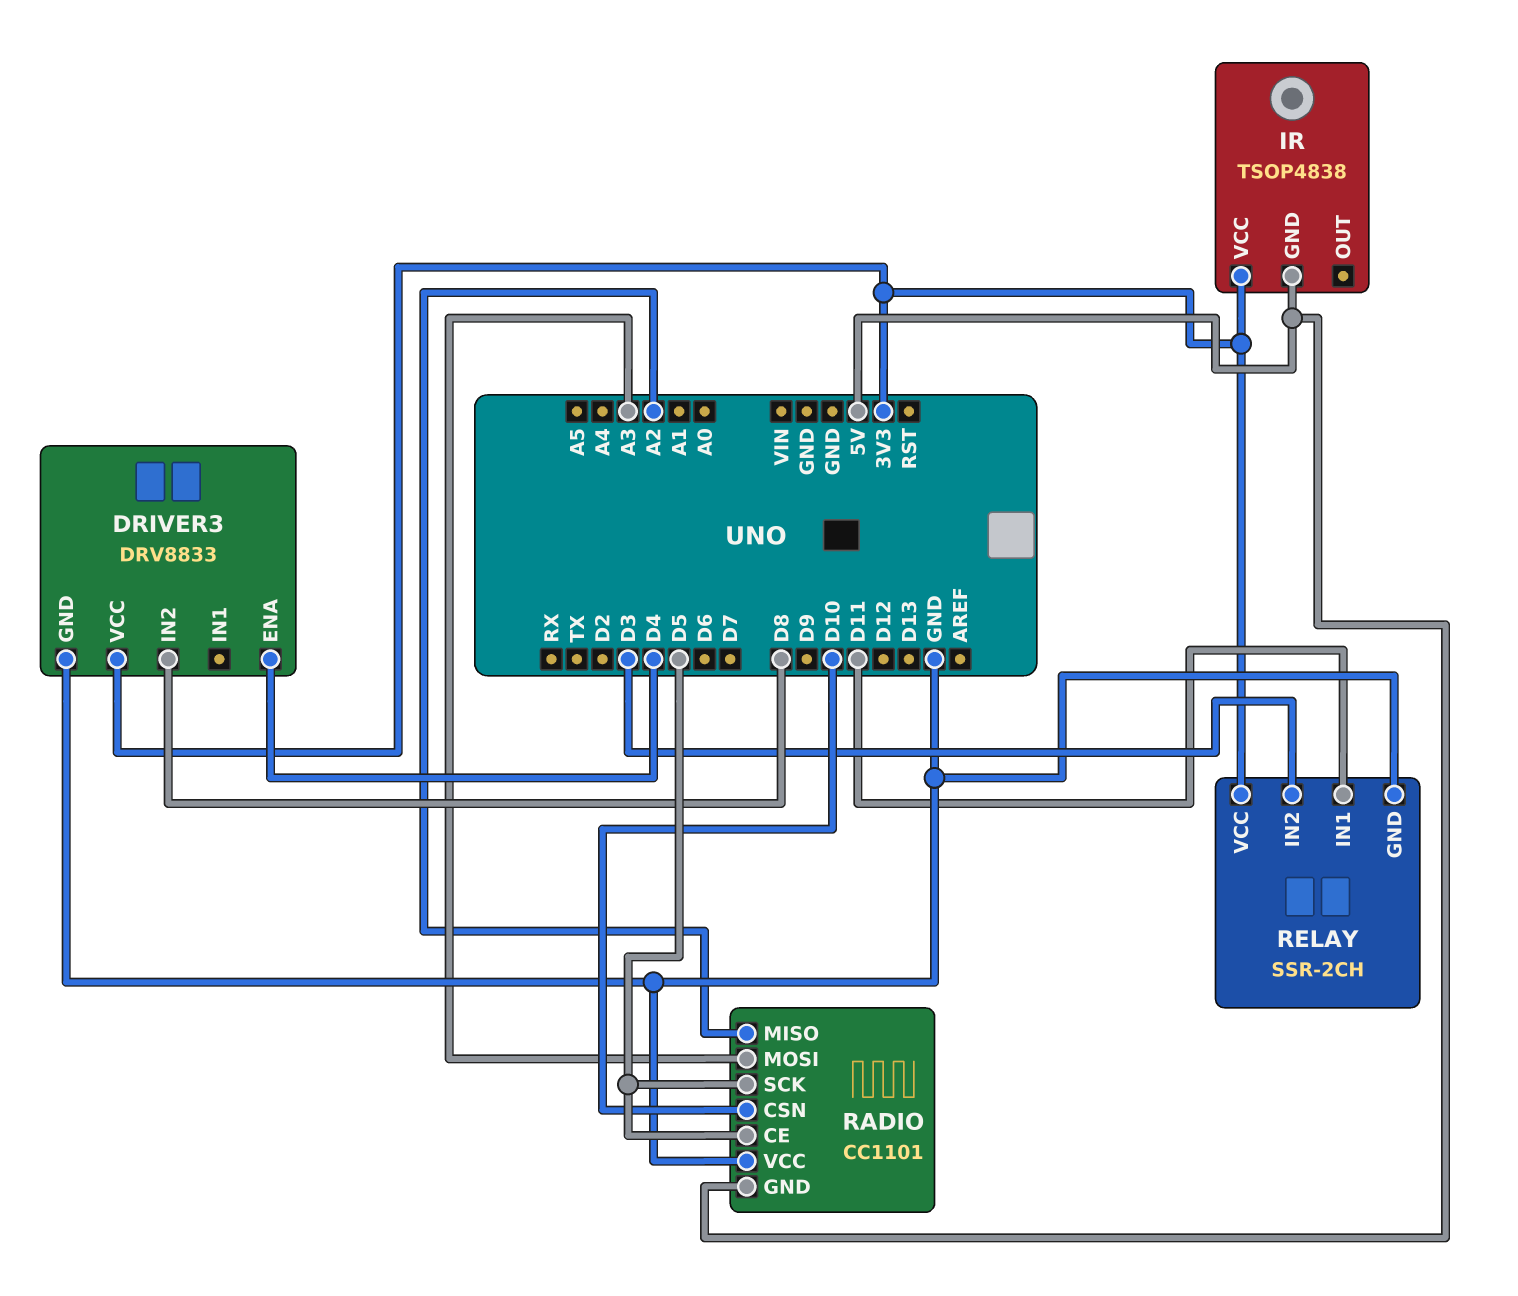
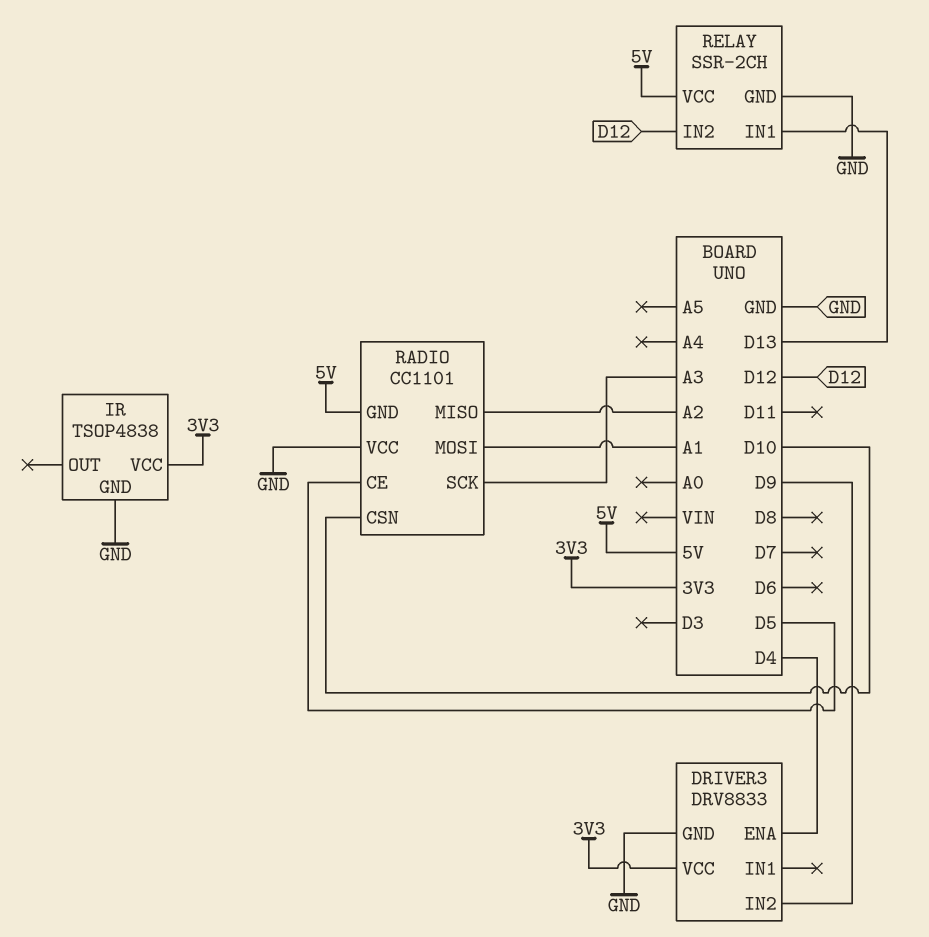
DRIVER3 pin IN2: D8 -> D9
IR pin GND: 5V -> GND
RADIO pin MOSI: A3 -> A1
RADIO pin SCK: D5 -> A3
RELAY pin IN1: D11 -> D13
RELAY pin IN2: D3 -> D12
RELAY pin VCC: 3V3 -> 5V

